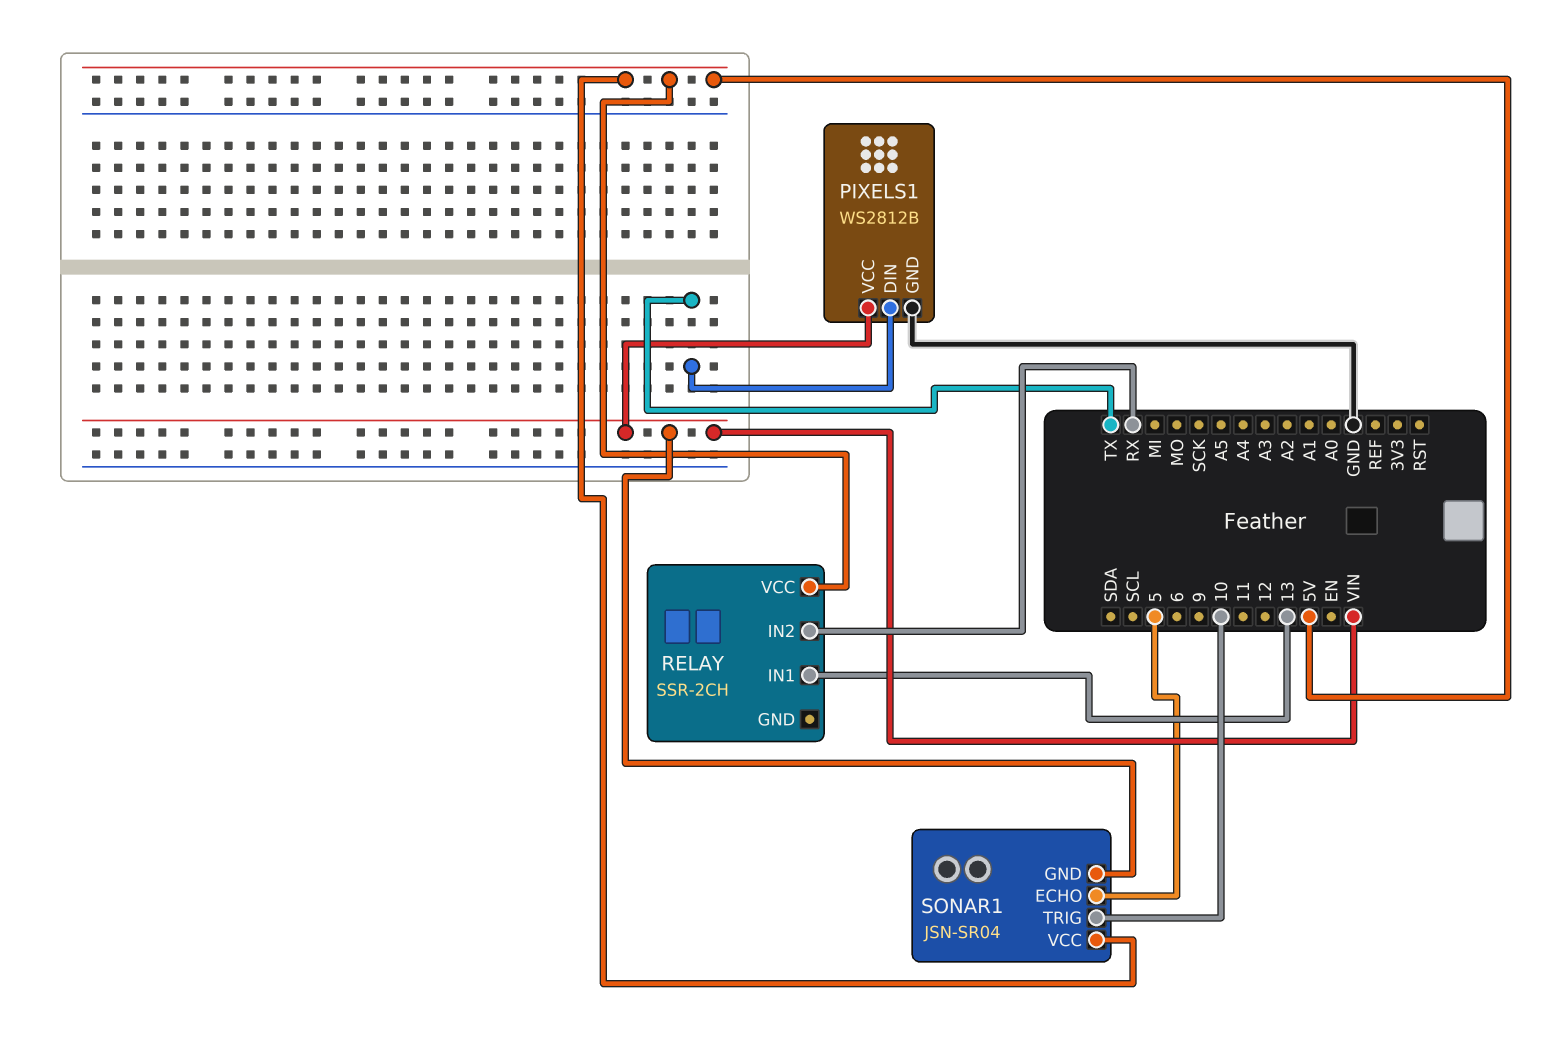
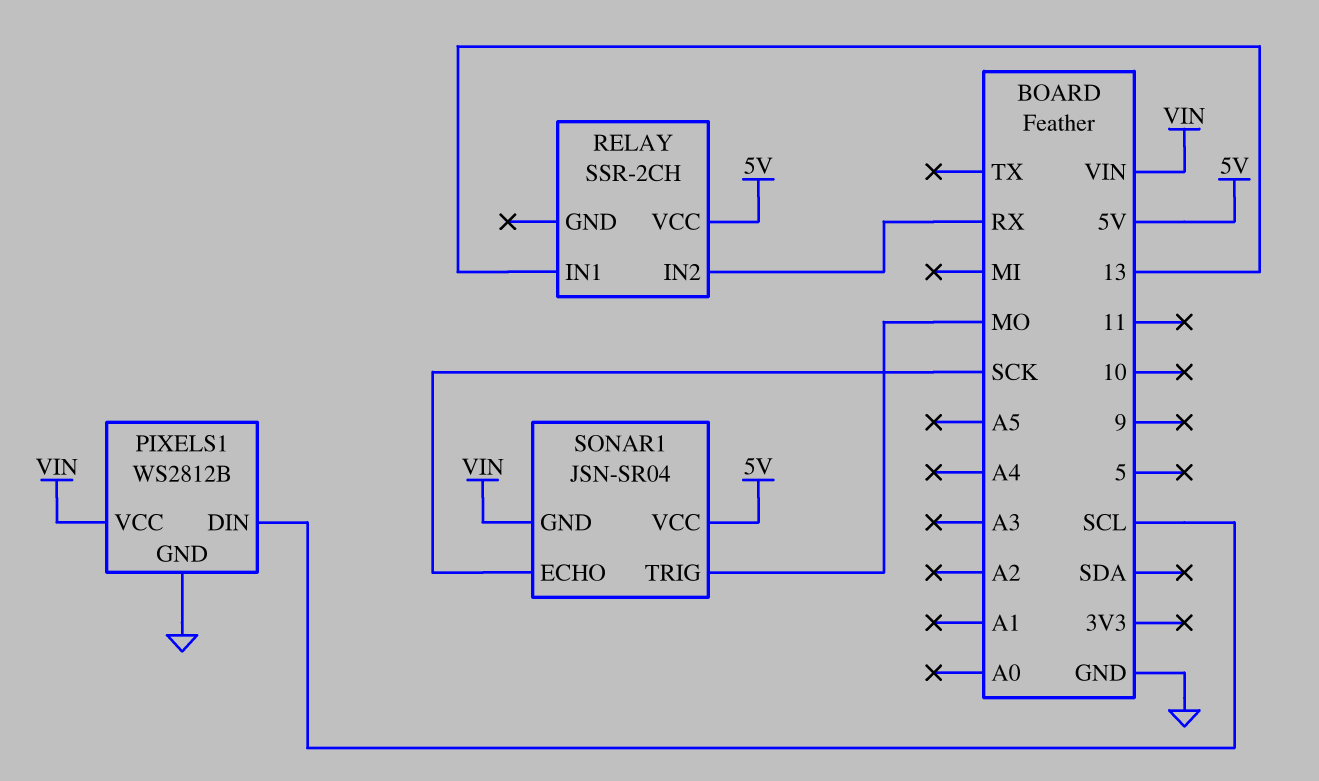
PIXELS1 pin DIN: TX -> SCL
SONAR1 pin ECHO: 5 -> SCK
SONAR1 pin TRIG: 10 -> MO

